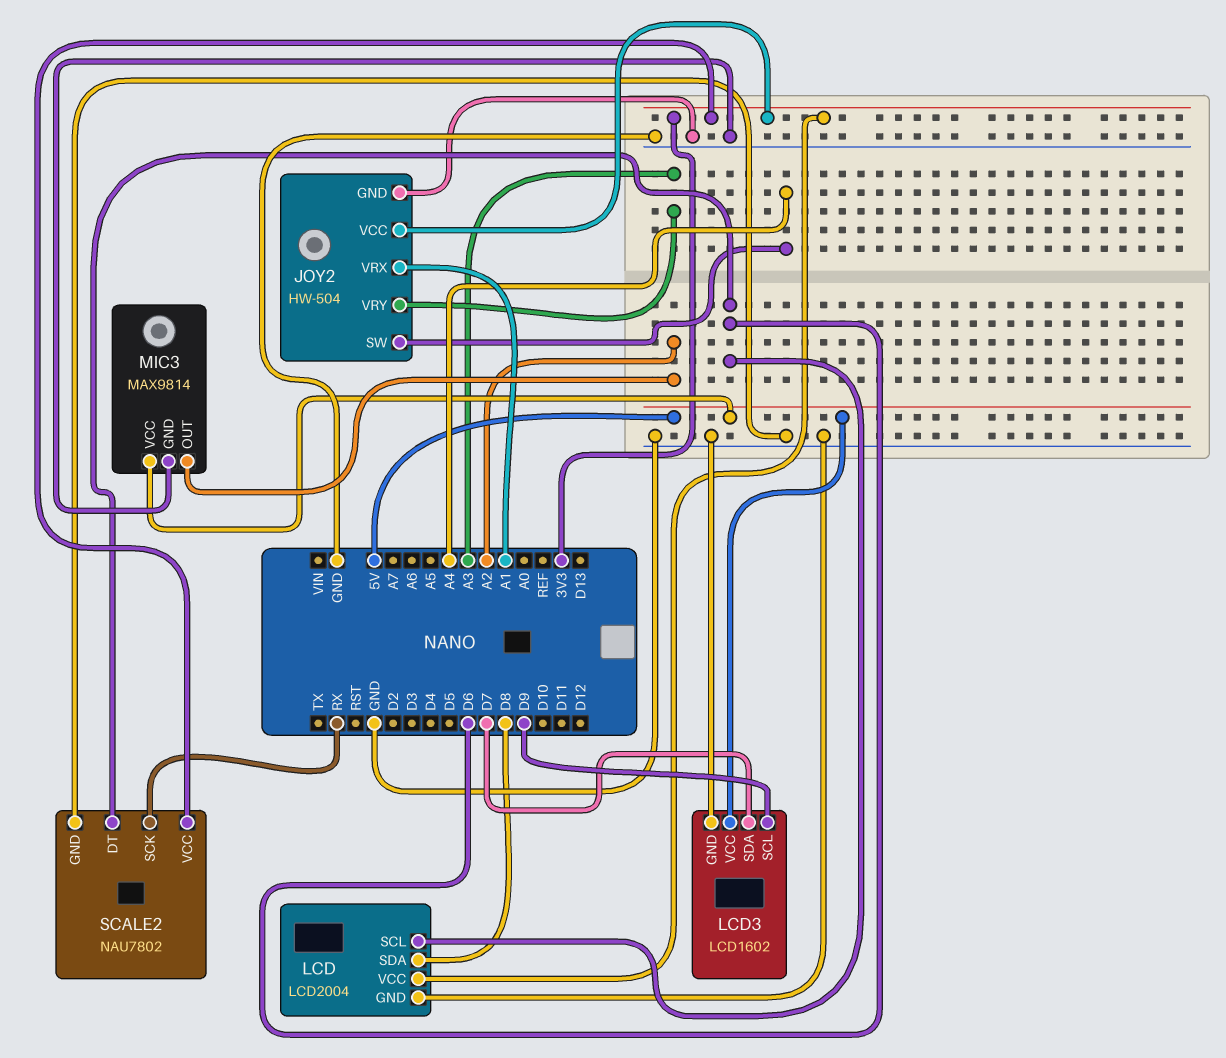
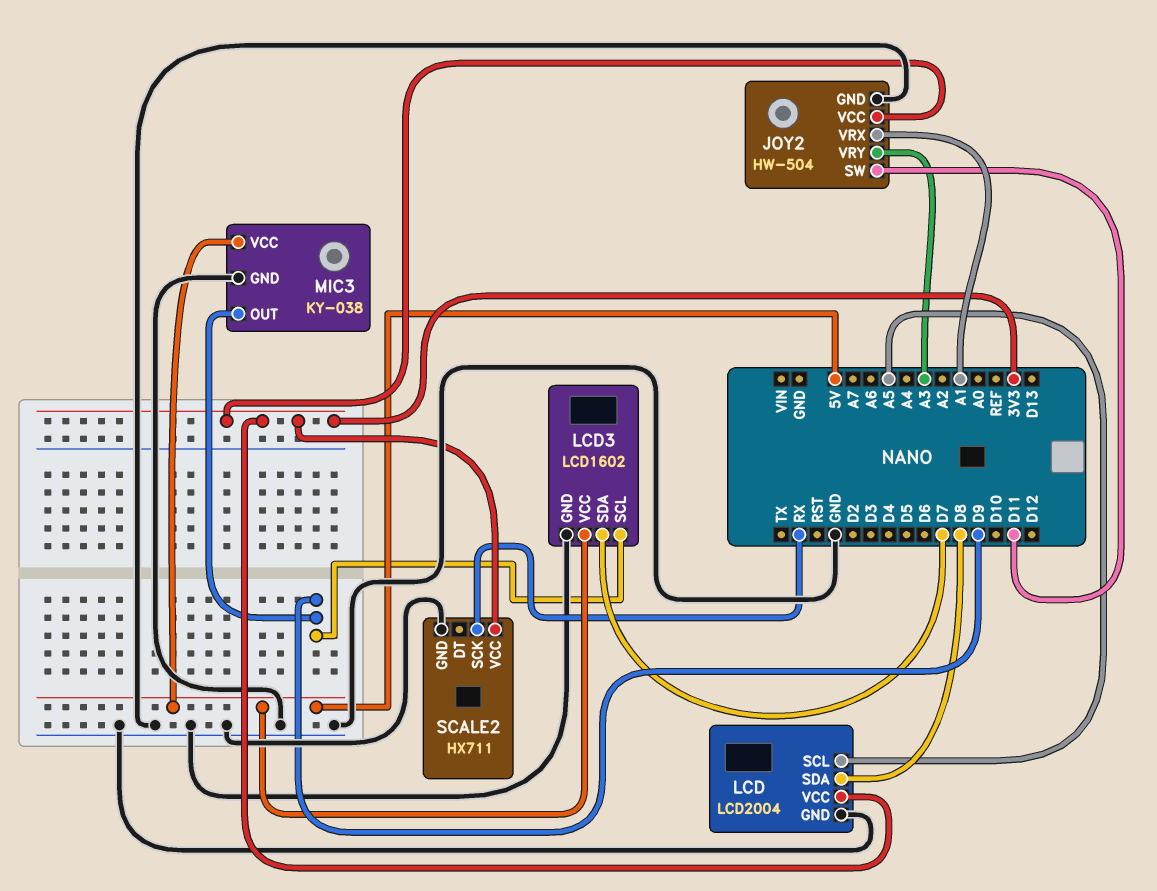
JOY2 pin SW: A4 -> D11
LCD pin SCL: D6 -> A5
MIC3: MAX9814 -> KY-038
MIC3 pin OUT: A2 -> D9
SCALE2: NAU7802 -> HX711
SCALE2 pin DT: D6 -> none

